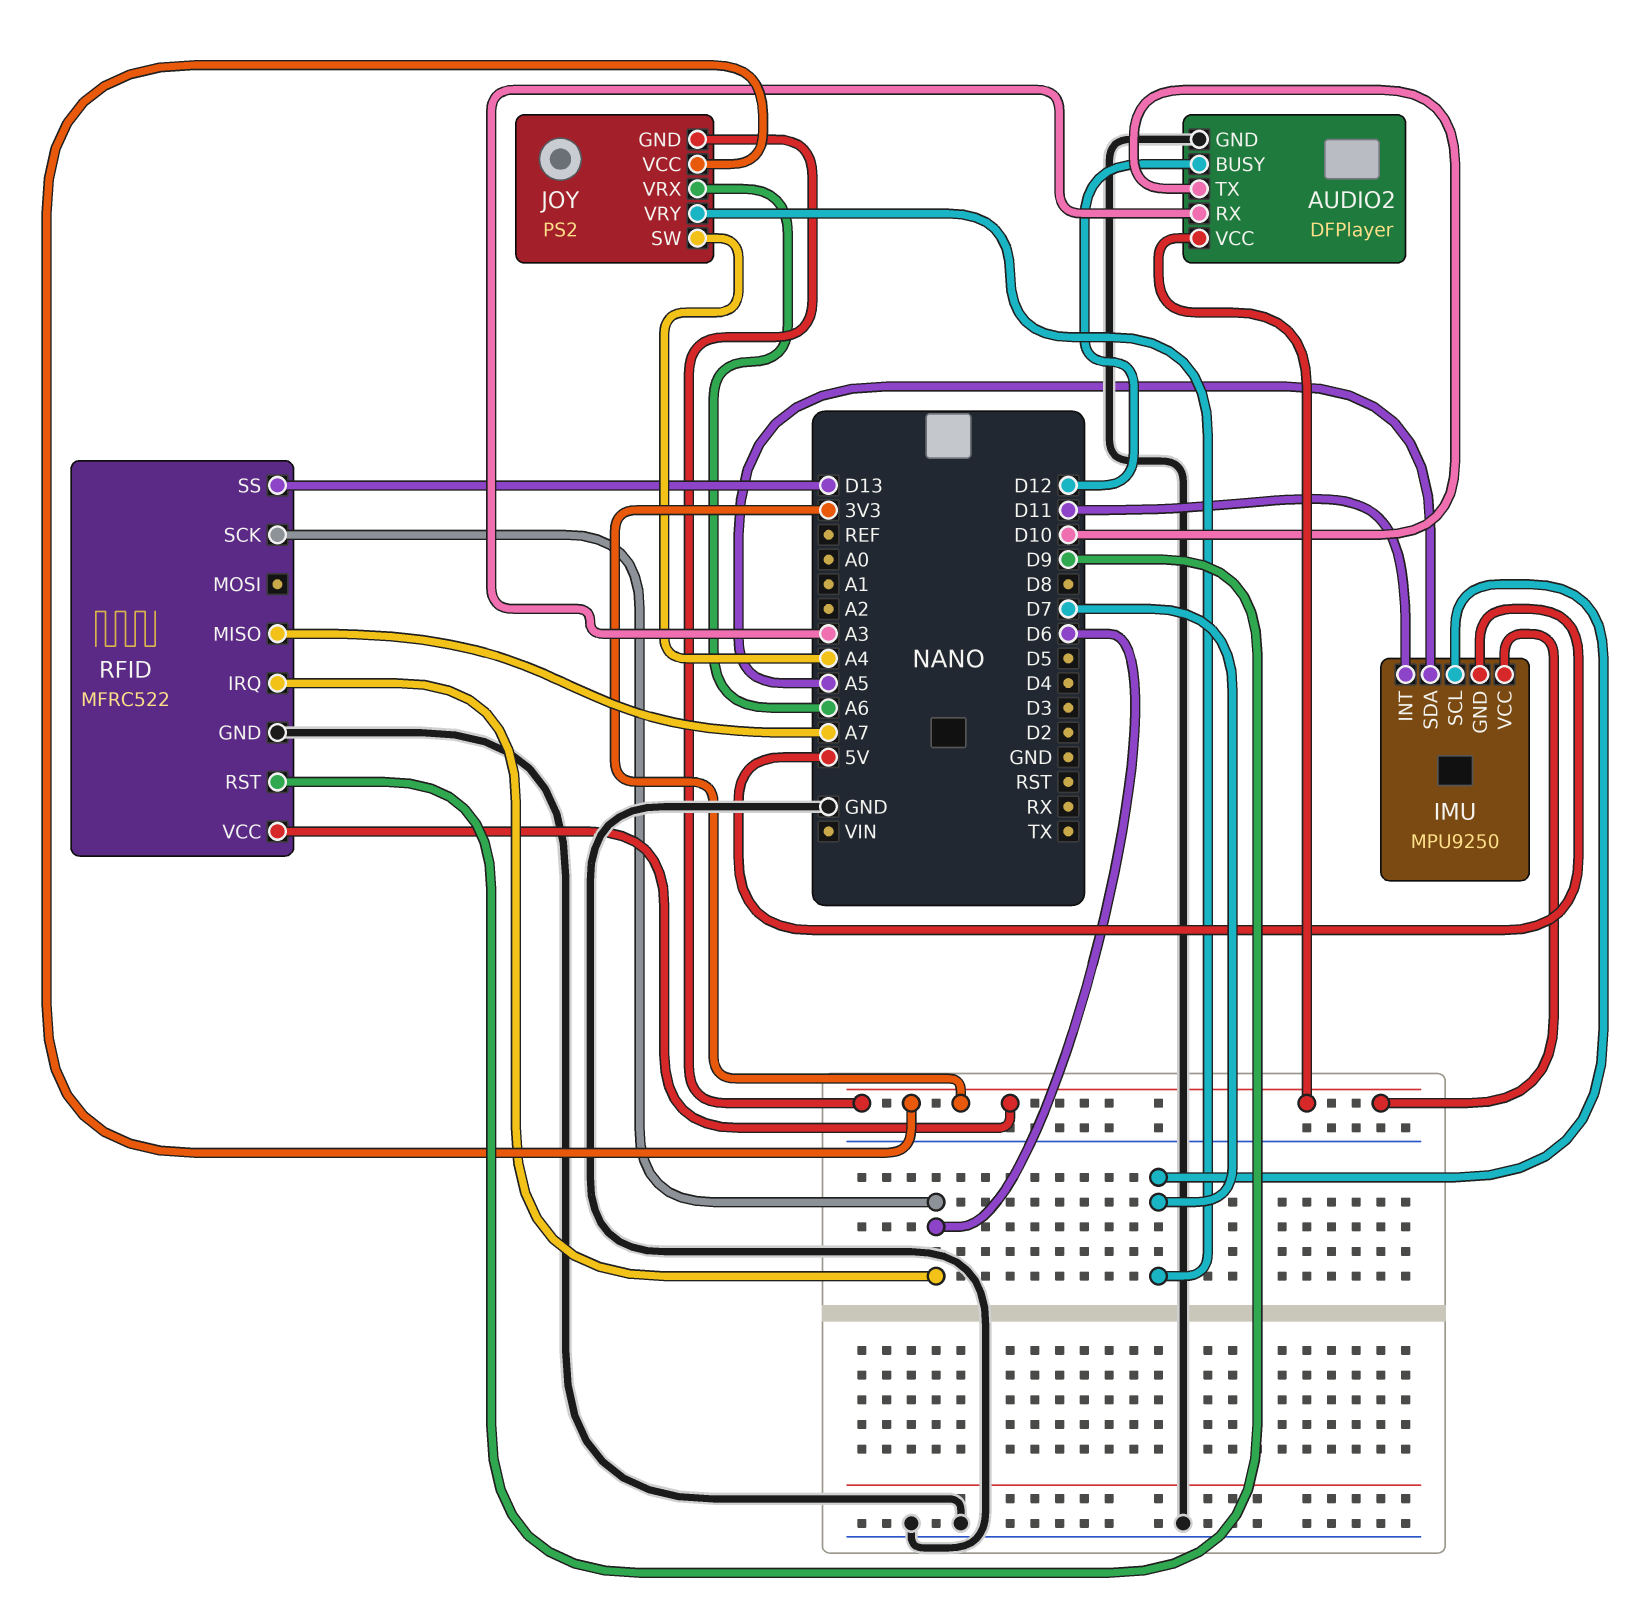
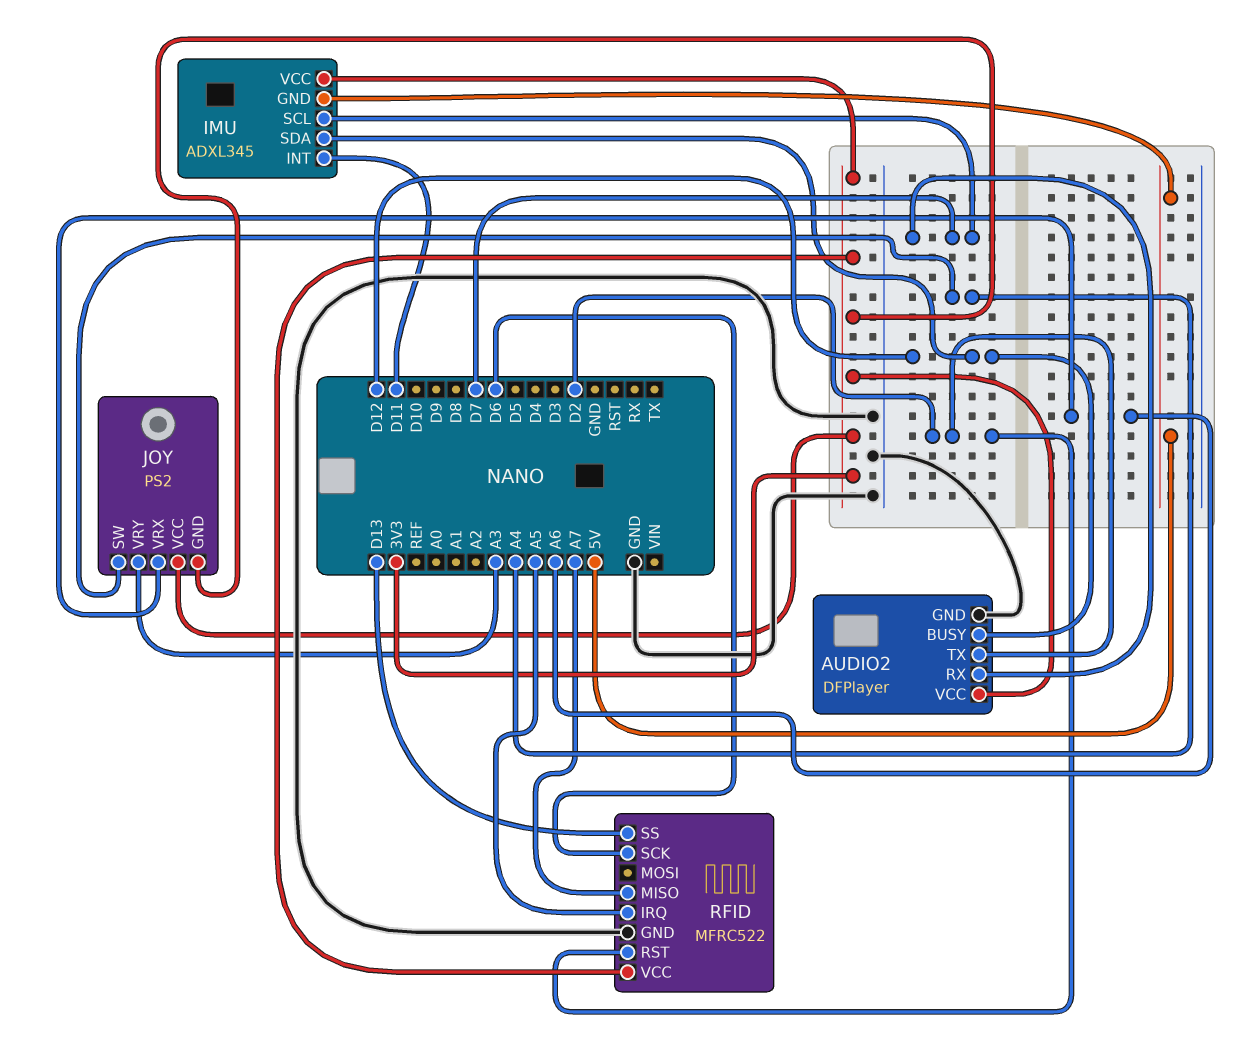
AUDIO2 pin RX: A3 -> D7
AUDIO2 pin TX: D10 -> D2
IMU: MPU9250 -> ADXL345
IMU pin SDA: A5 -> D12
JOY pin VRY: D7 -> A3
RFID pin IRQ: D6 -> A5
RFID pin RST: D9 -> D2

